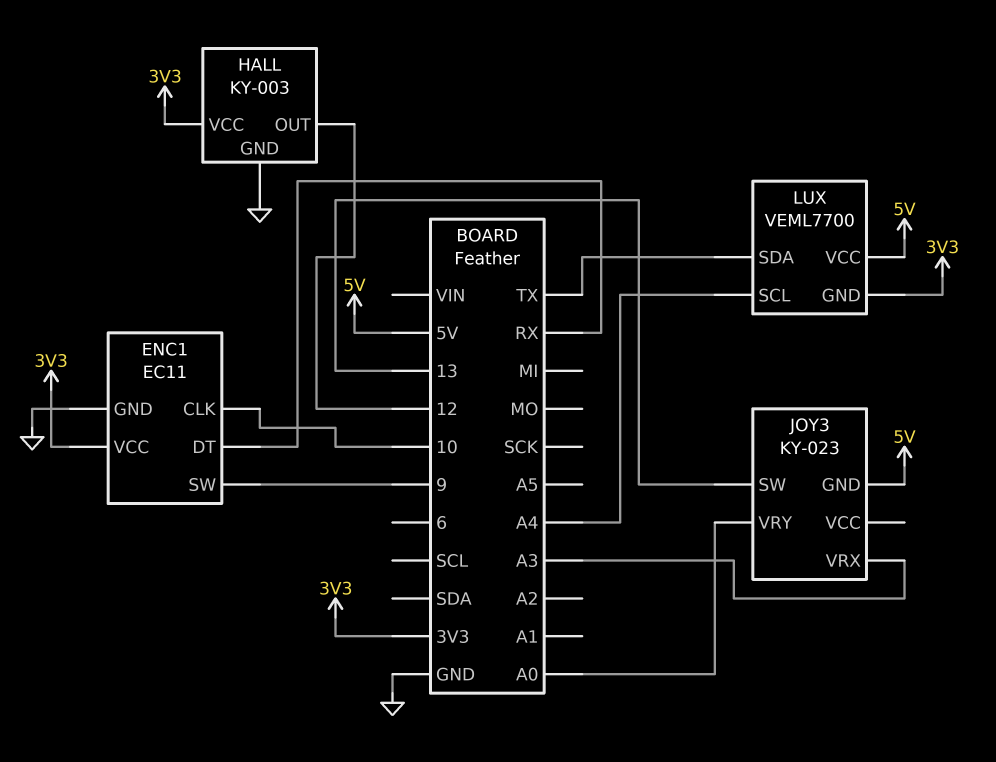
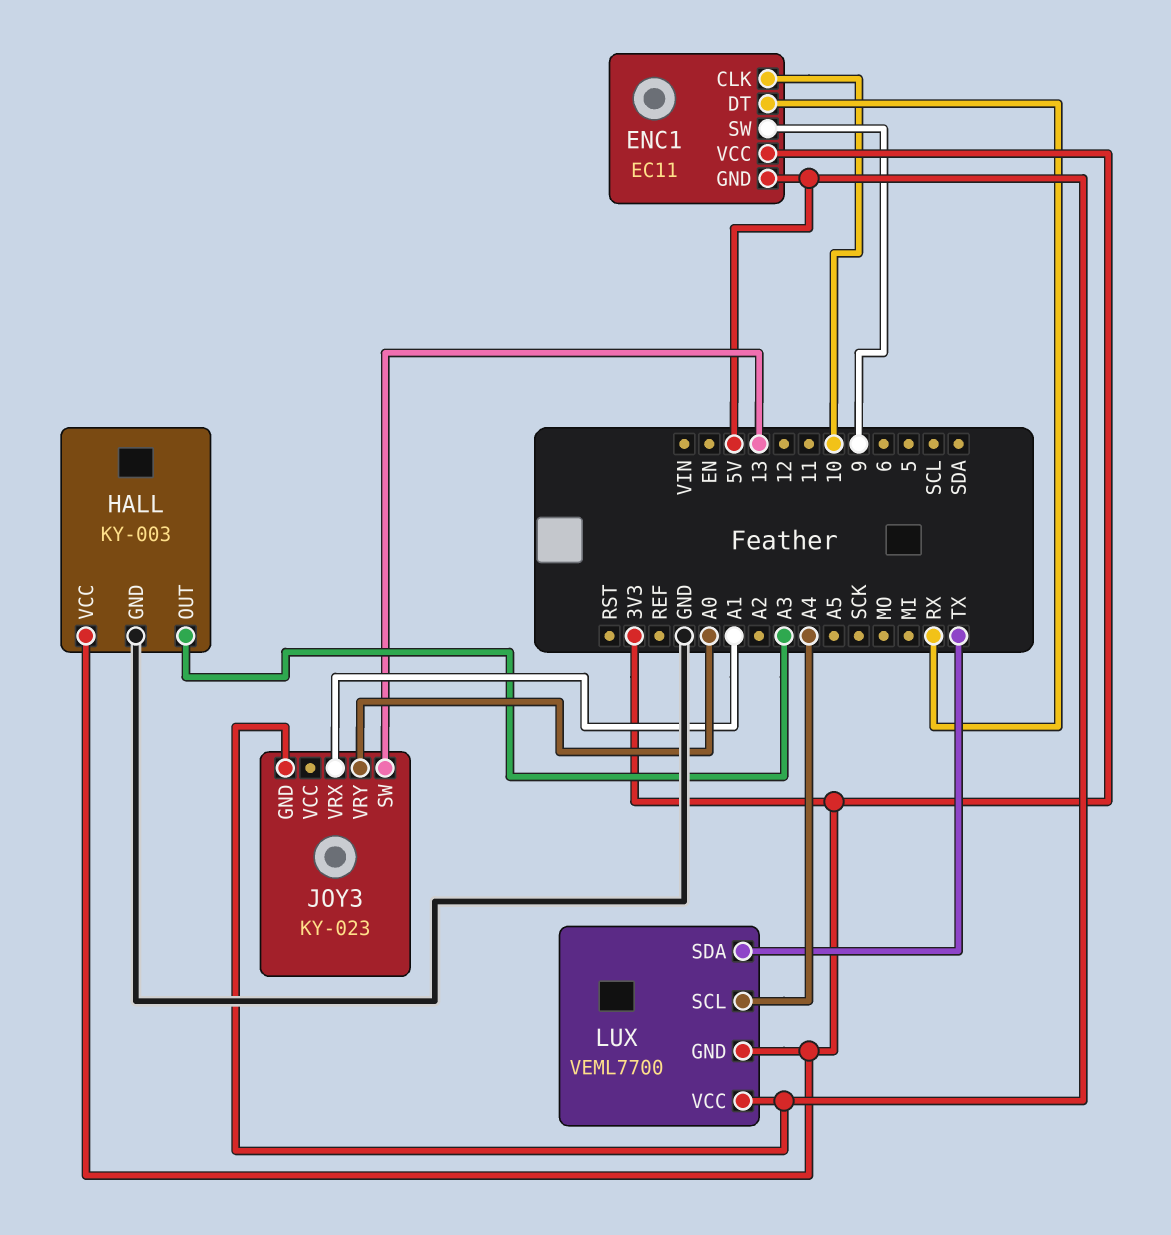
ENC1 pin GND: GND -> 5V
HALL pin OUT: 12 -> A3
JOY3 pin VRX: A3 -> A1

